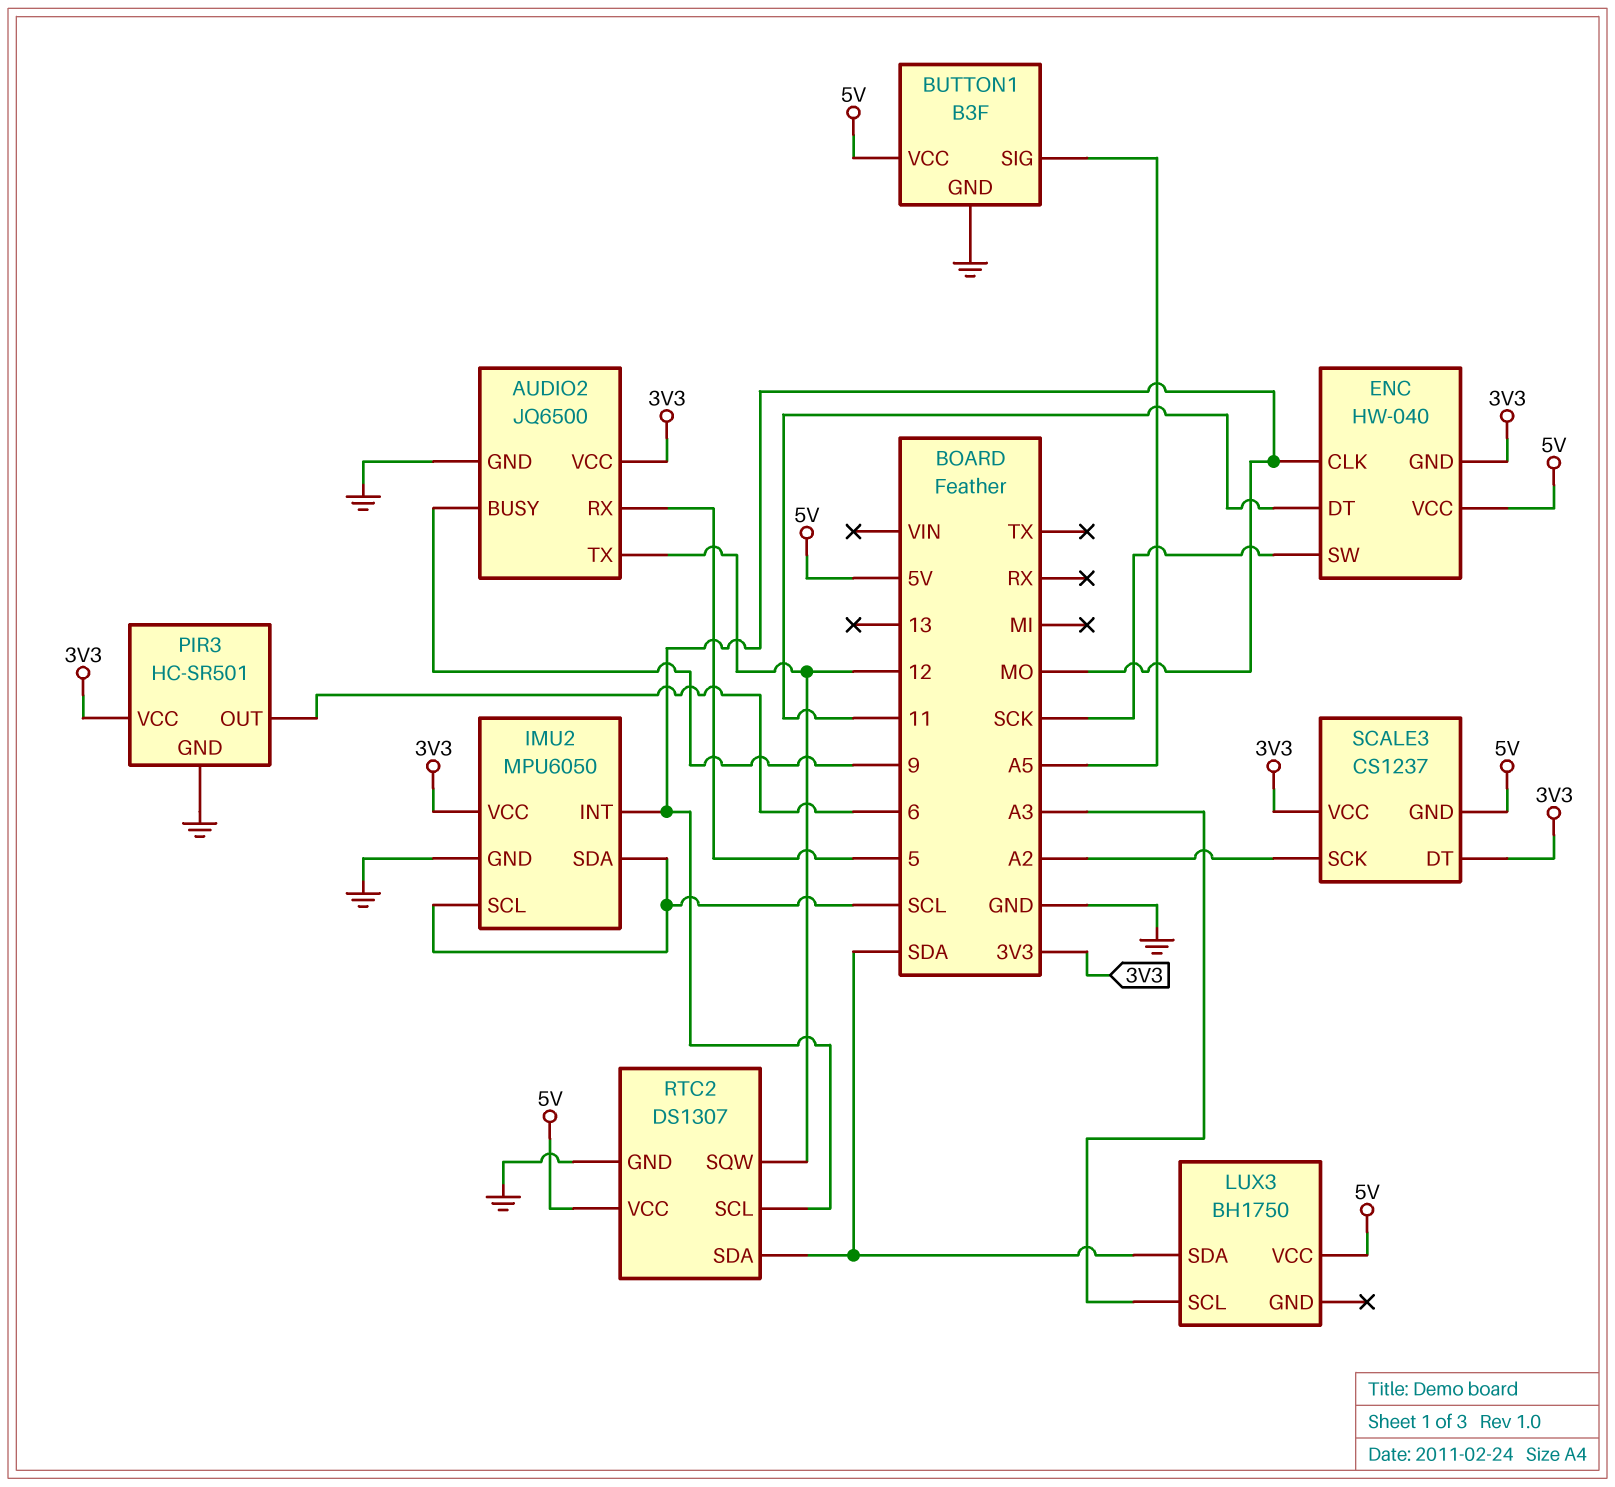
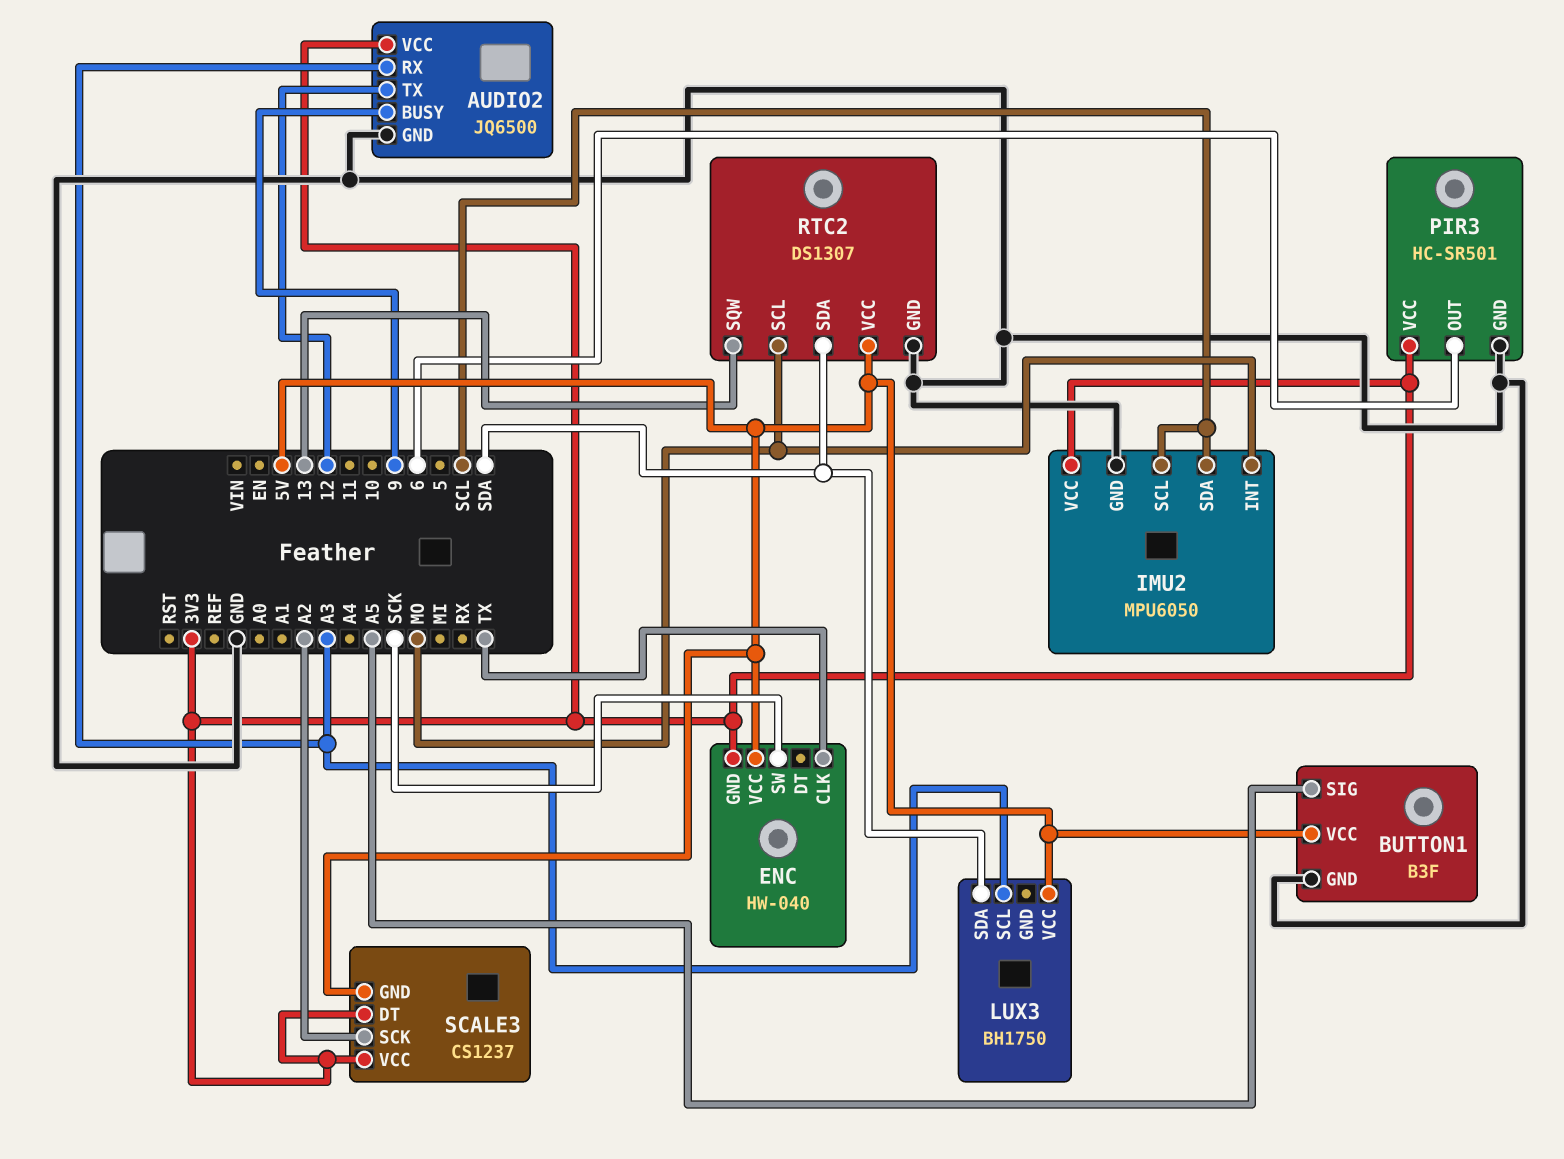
AUDIO2 pin RX: 5 -> A3
ENC pin CLK: MO -> TX
ENC pin DT: 11 -> none
RTC2 pin SQW: 12 -> 13

